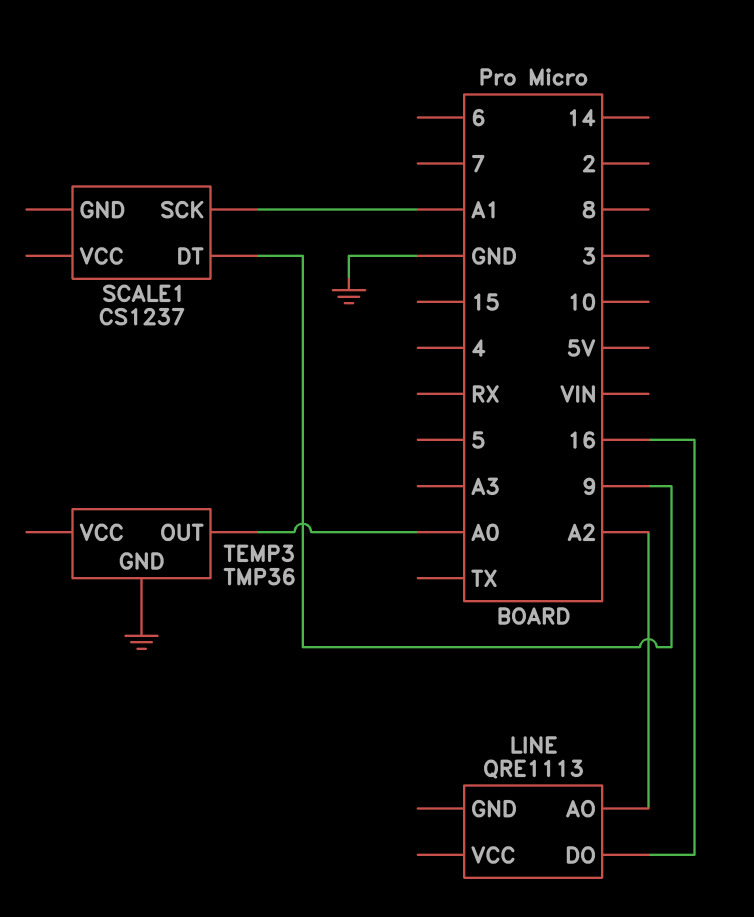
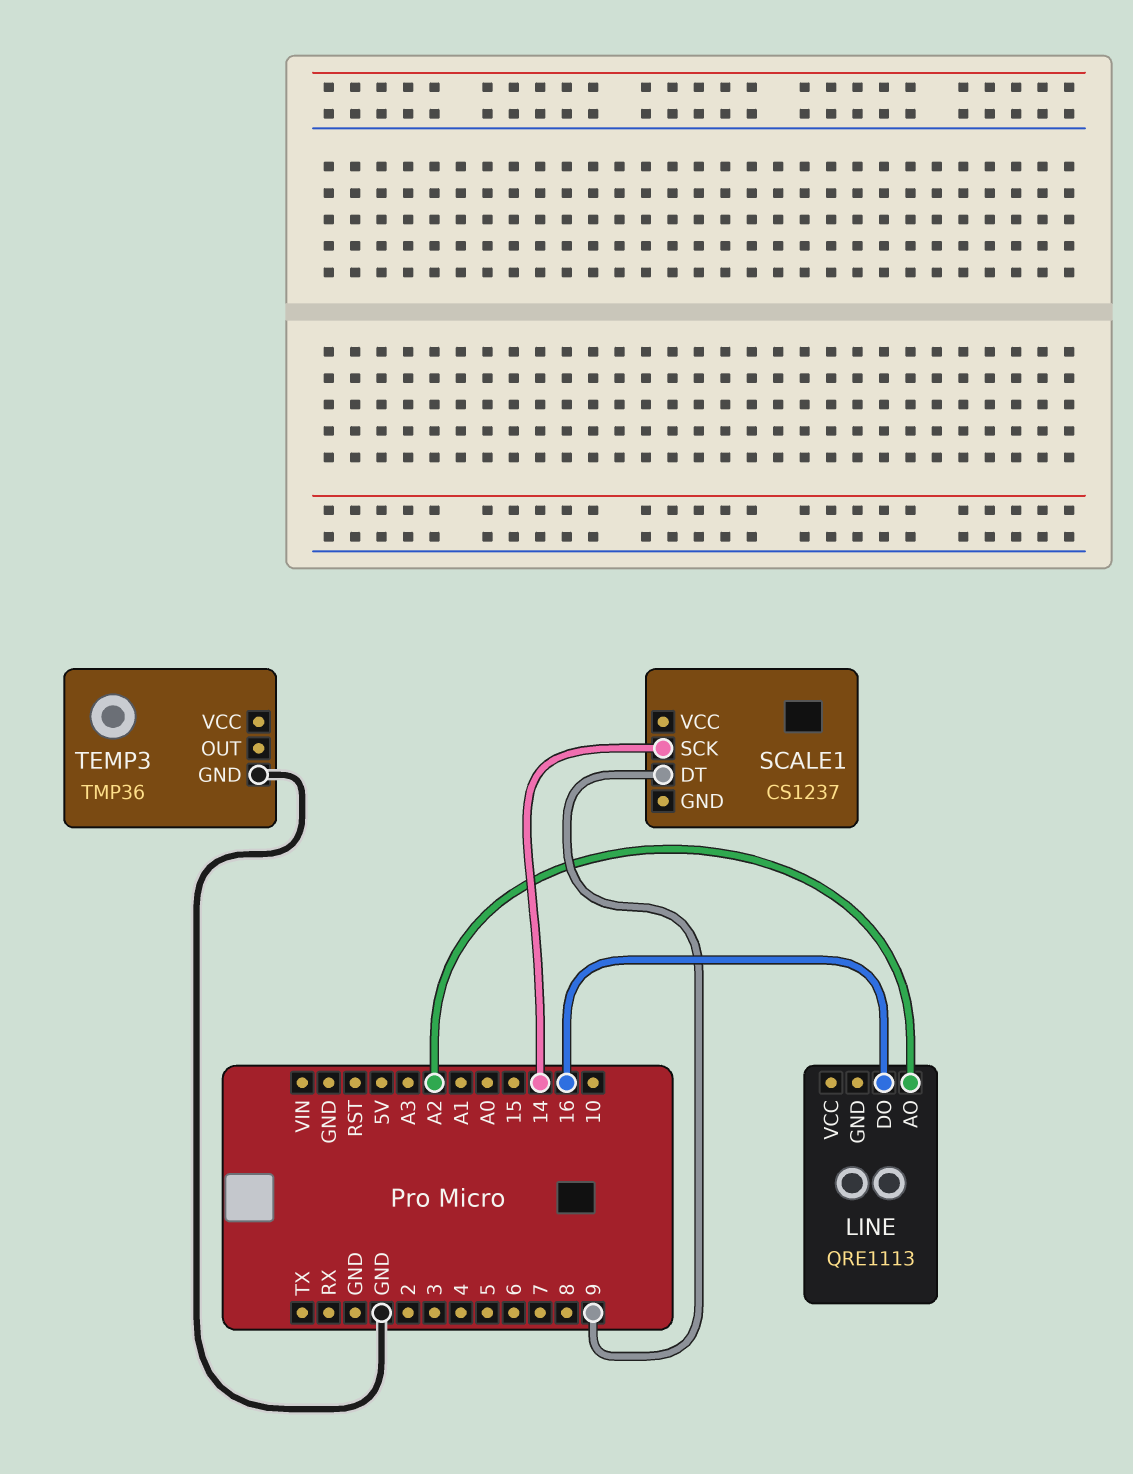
SCALE1 pin SCK: A1 -> 14
TEMP3 pin OUT: A0 -> none

